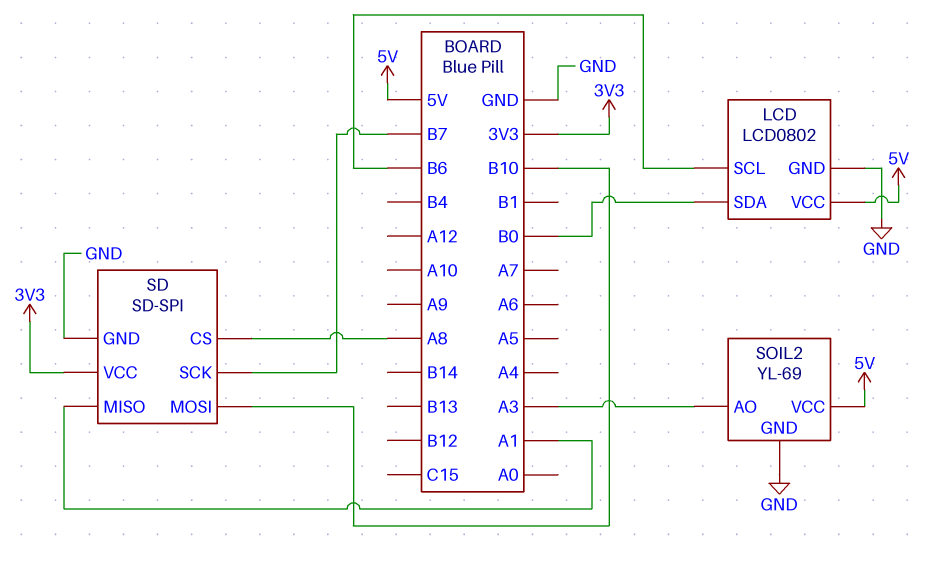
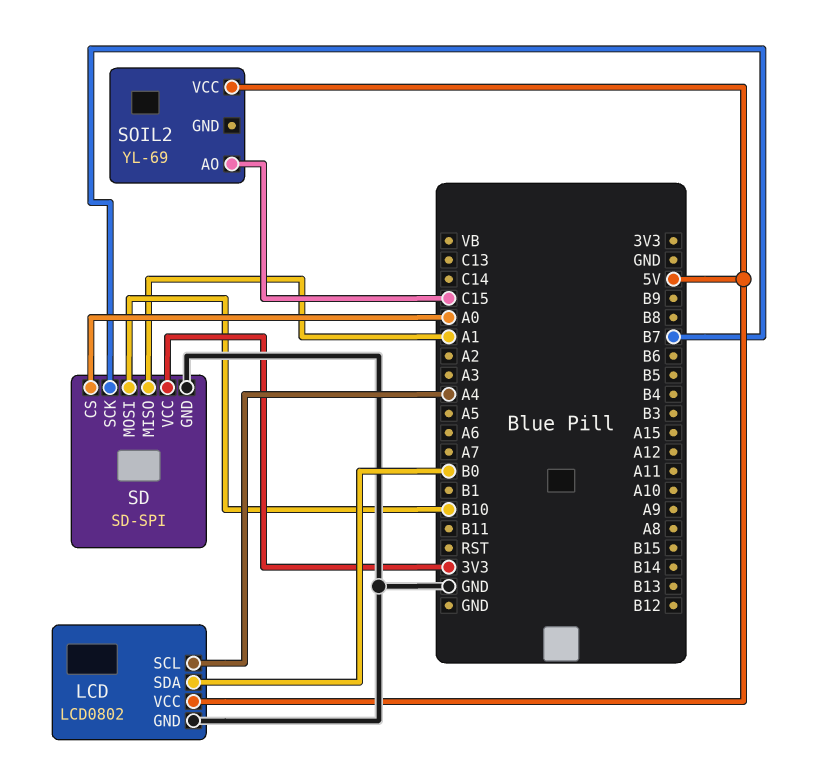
LCD pin SCL: B6 -> A4
SD pin CS: A8 -> A0
SOIL2 pin AO: A3 -> C15
SOIL2 pin GND: GND -> none

